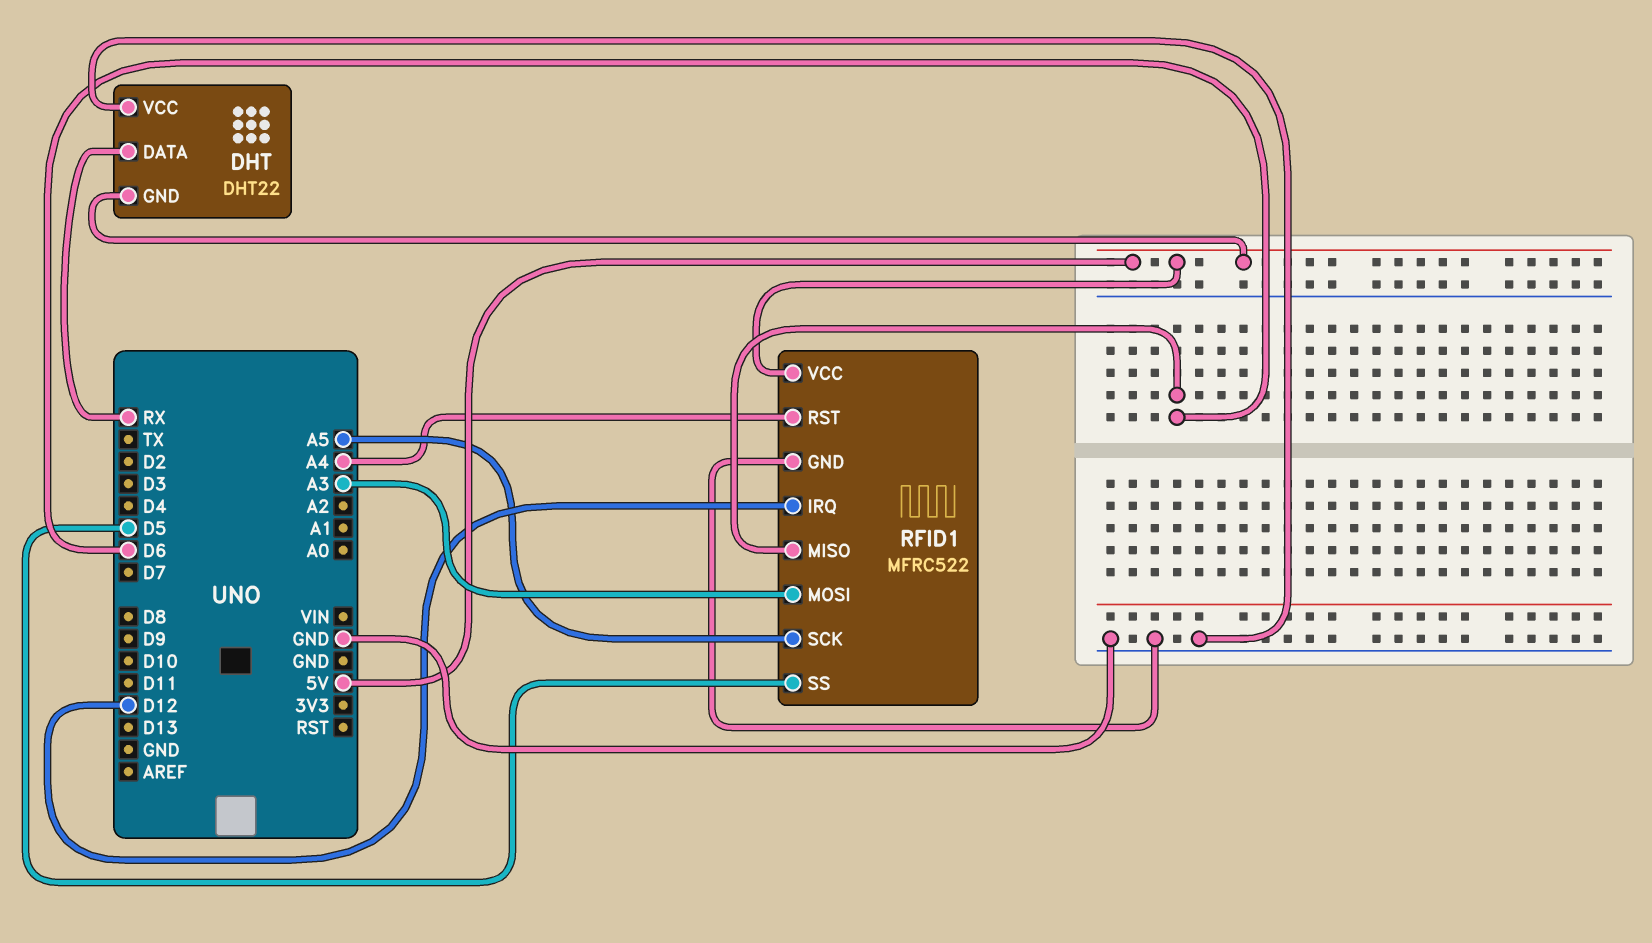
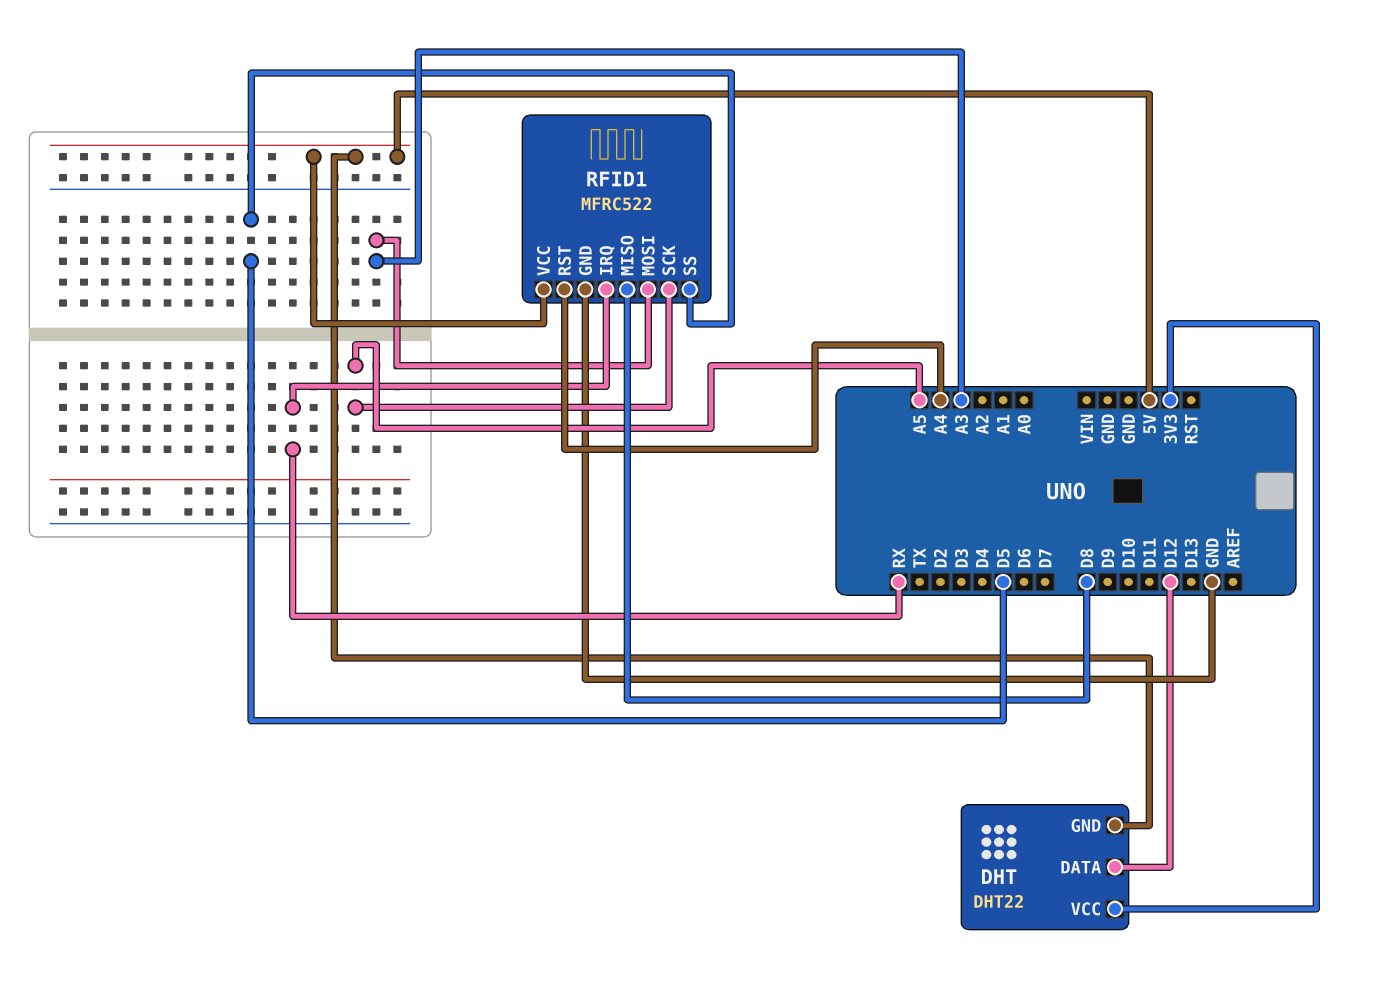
DHT pin DATA: RX -> D12
DHT pin VCC: GND -> 3V3
RFID1 pin IRQ: D12 -> RX
RFID1 pin MISO: D6 -> D8

